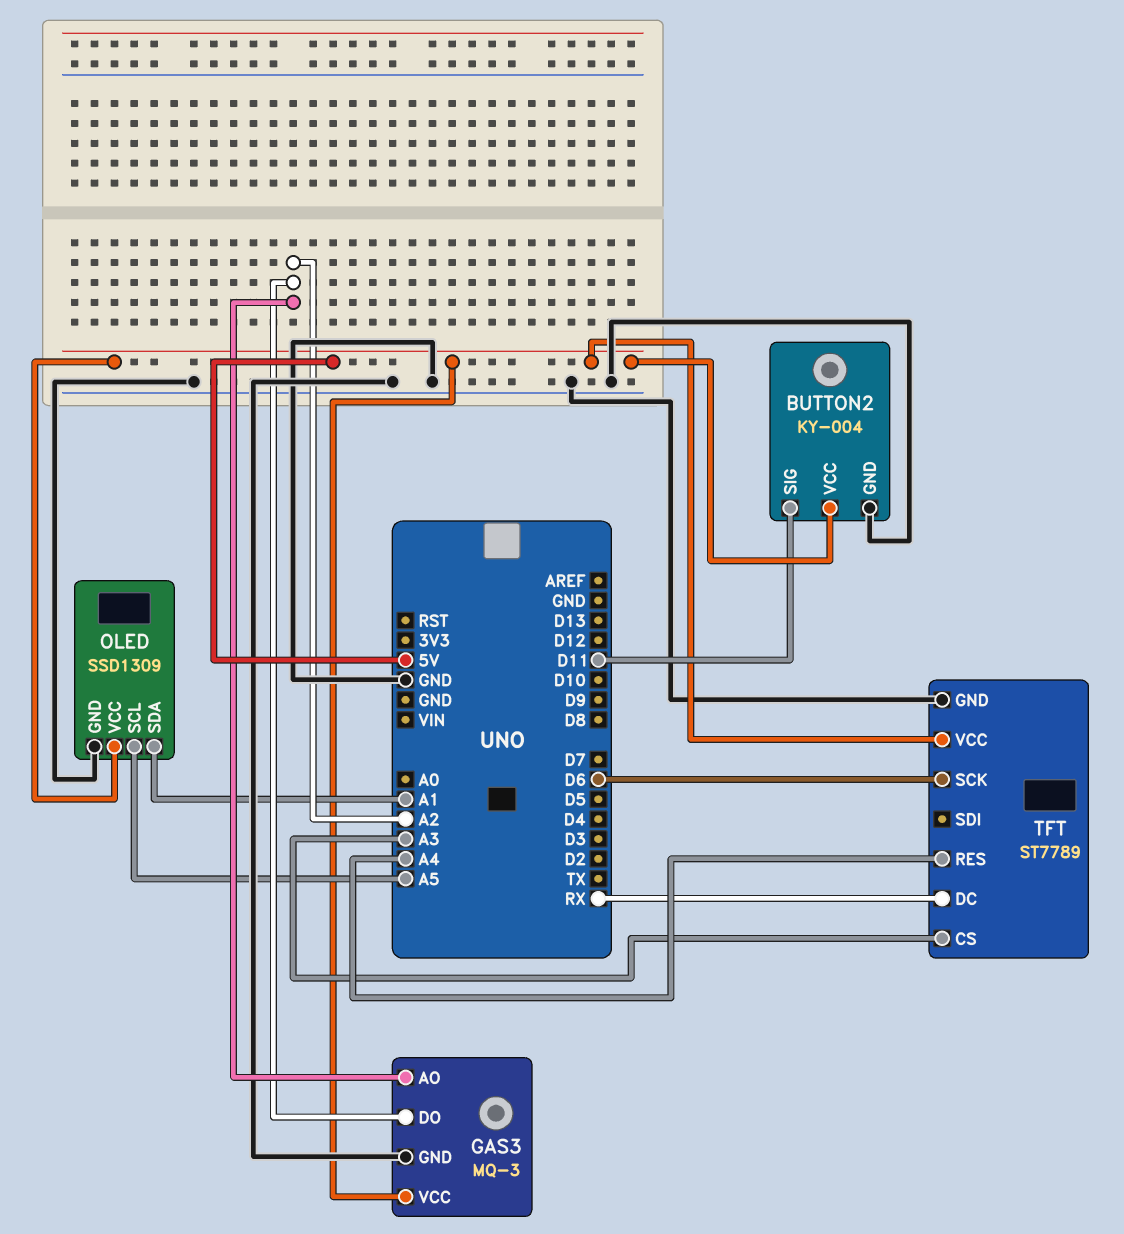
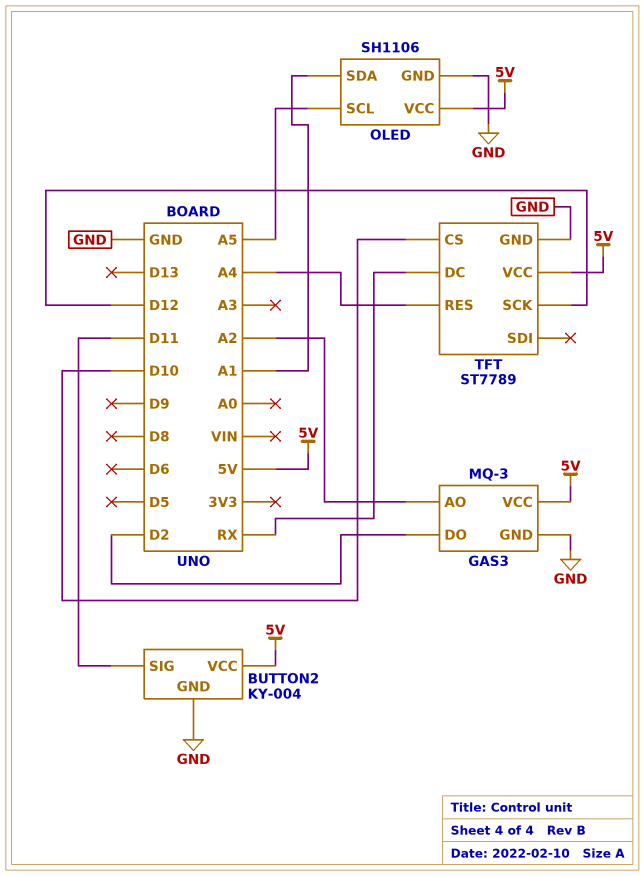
GAS3 pin DO: A2 -> D2
OLED: SSD1309 -> SH1106
TFT pin CS: A3 -> D10
TFT pin SCK: D6 -> D12

